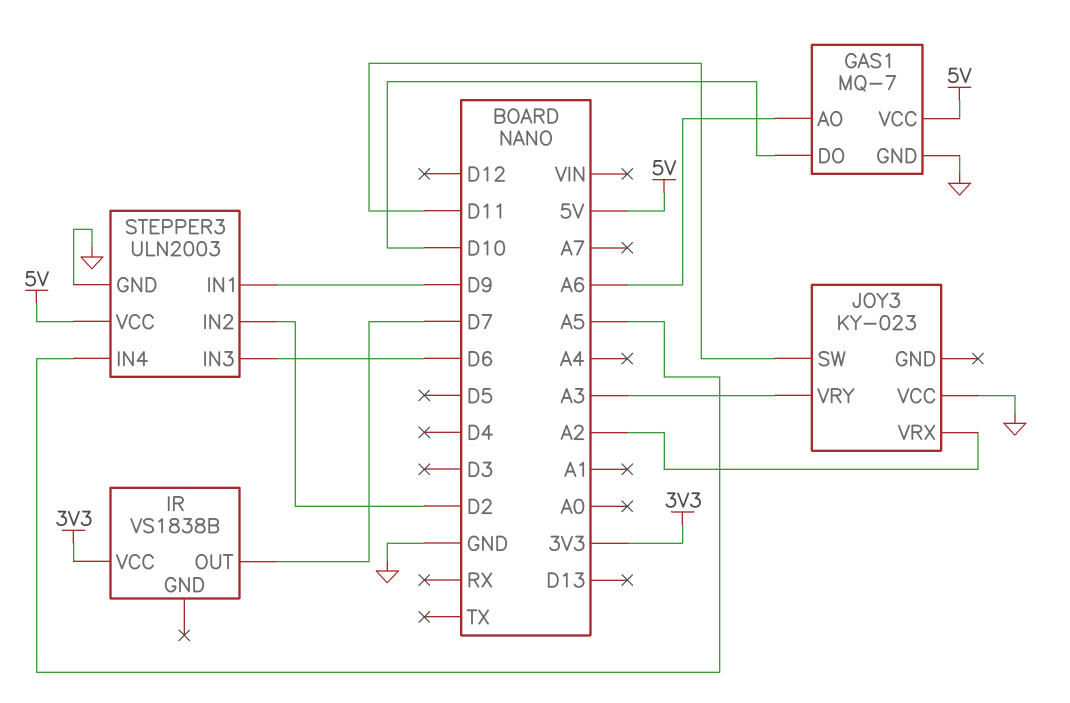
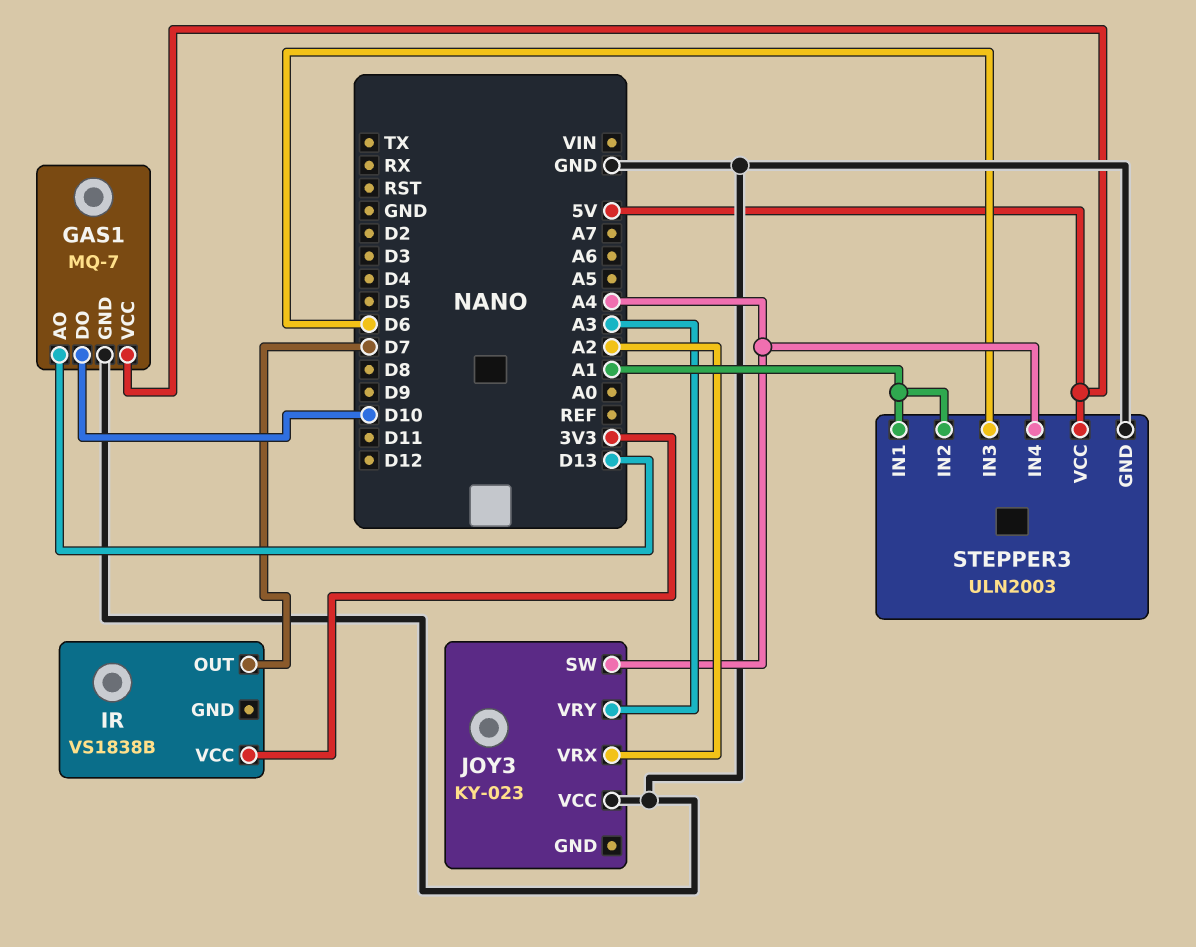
GAS1 pin AO: A6 -> D13
JOY3 pin SW: D11 -> A4
STEPPER3 pin IN1: D9 -> A1
STEPPER3 pin IN2: D2 -> A1
STEPPER3 pin IN4: A5 -> A4

